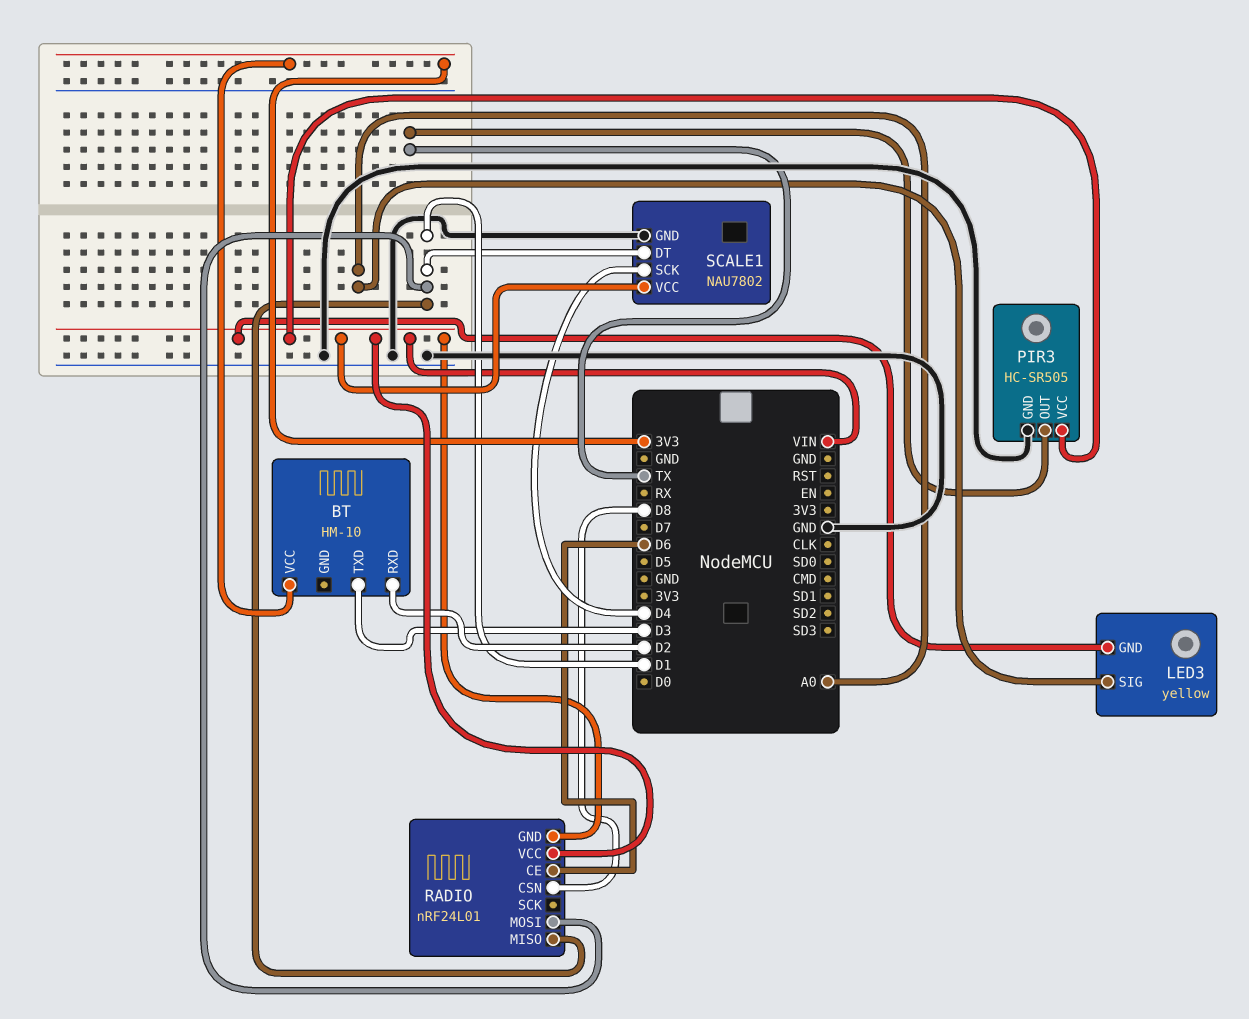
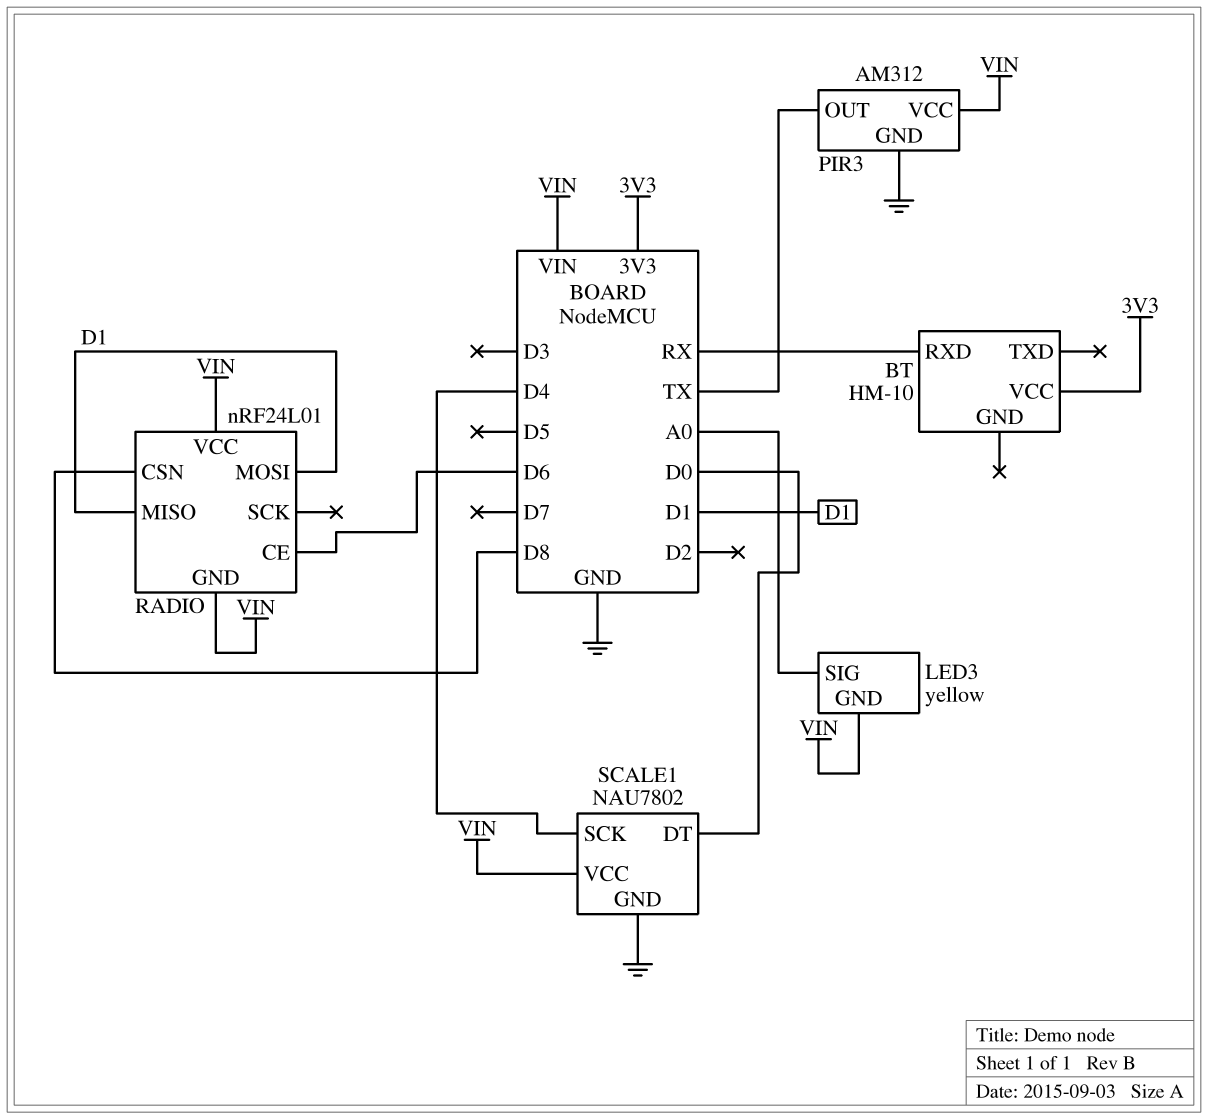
BT pin RXD: D2 -> RX
BT pin TXD: D3 -> none
PIR3: HC-SR505 -> AM312
SCALE1 pin DT: D1 -> D0

